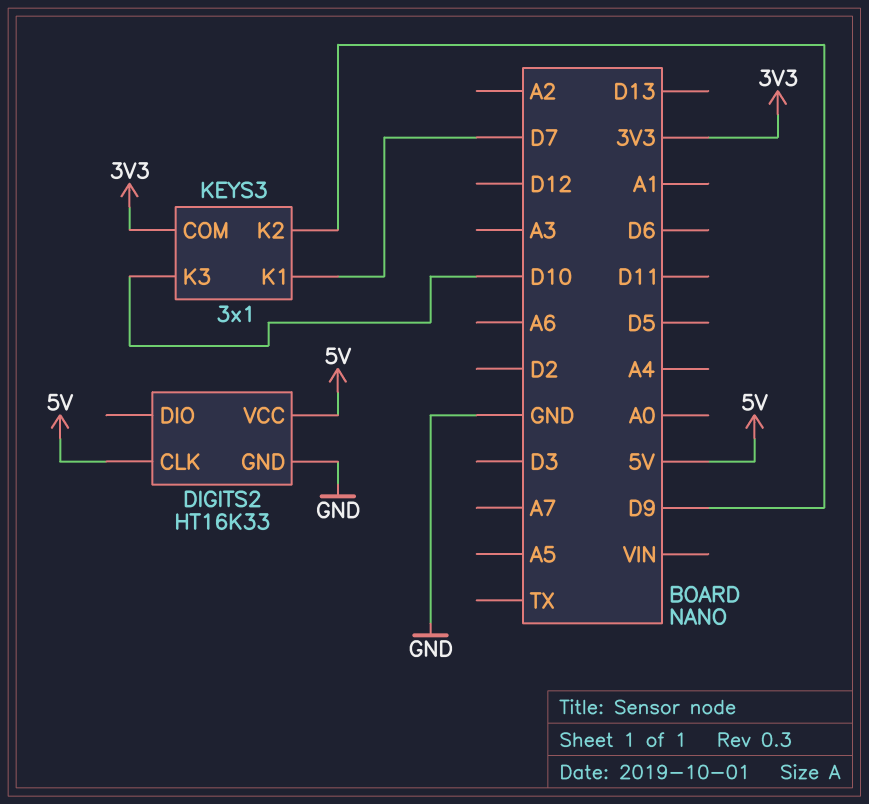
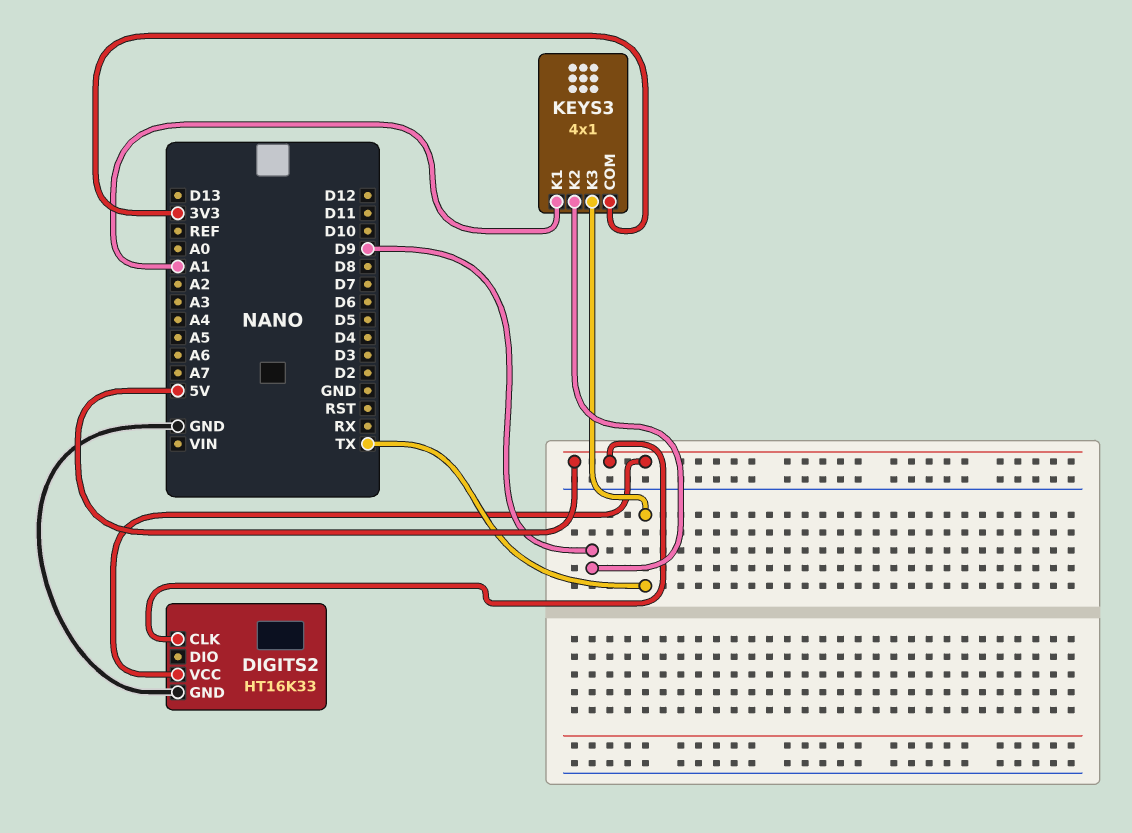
KEYS3: 3x1 -> 4x1
KEYS3 pin K1: D7 -> A1
KEYS3 pin K3: D10 -> TX

